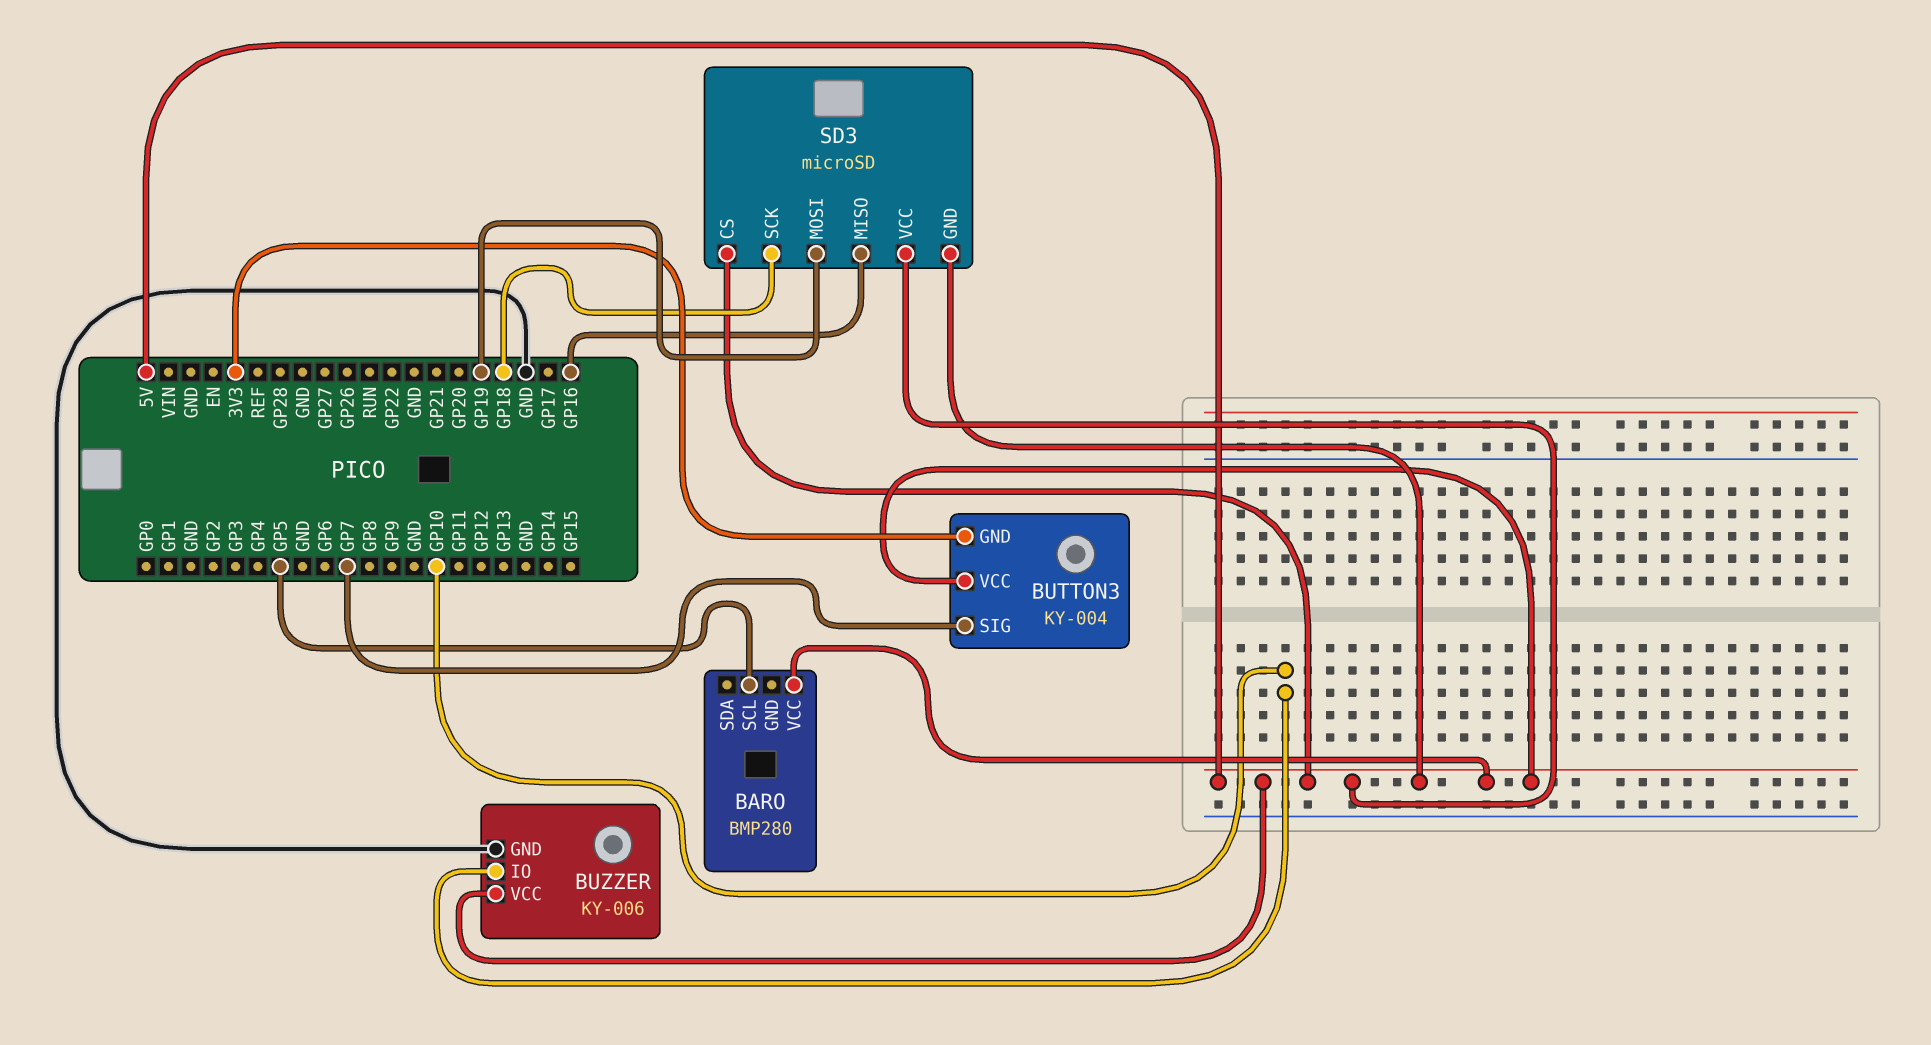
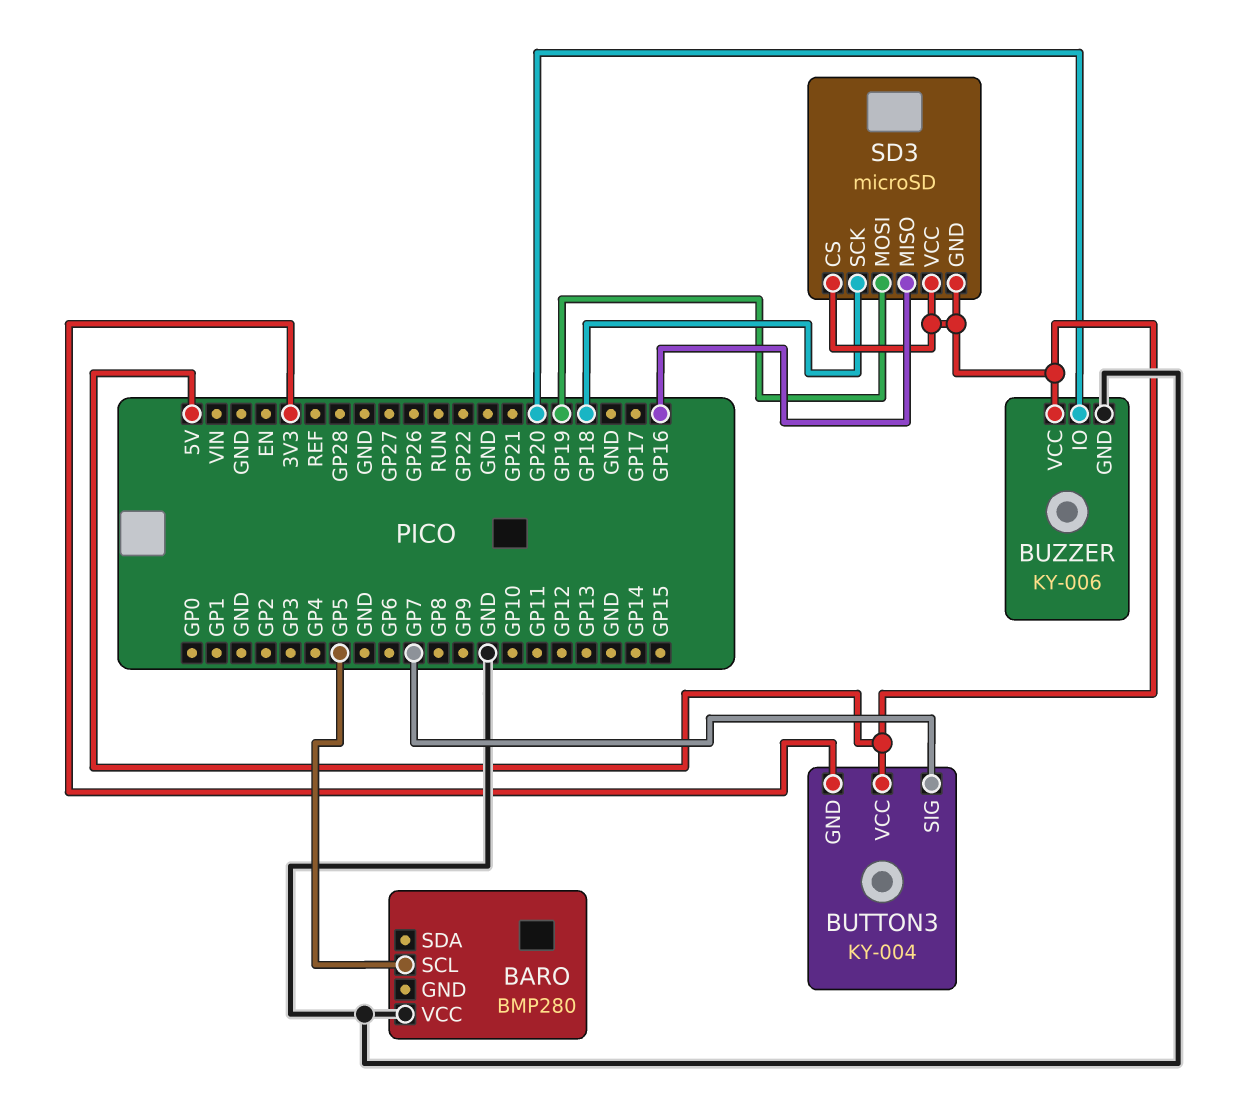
BARO pin VCC: 5V -> GND
BUZZER pin IO: GP10 -> GP20

